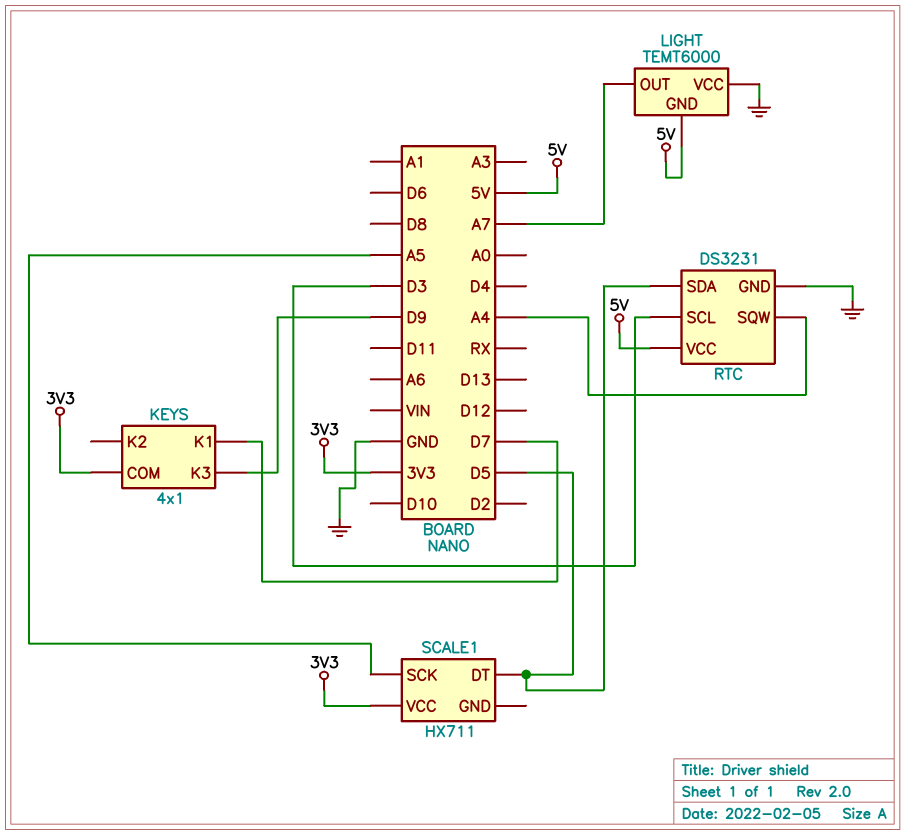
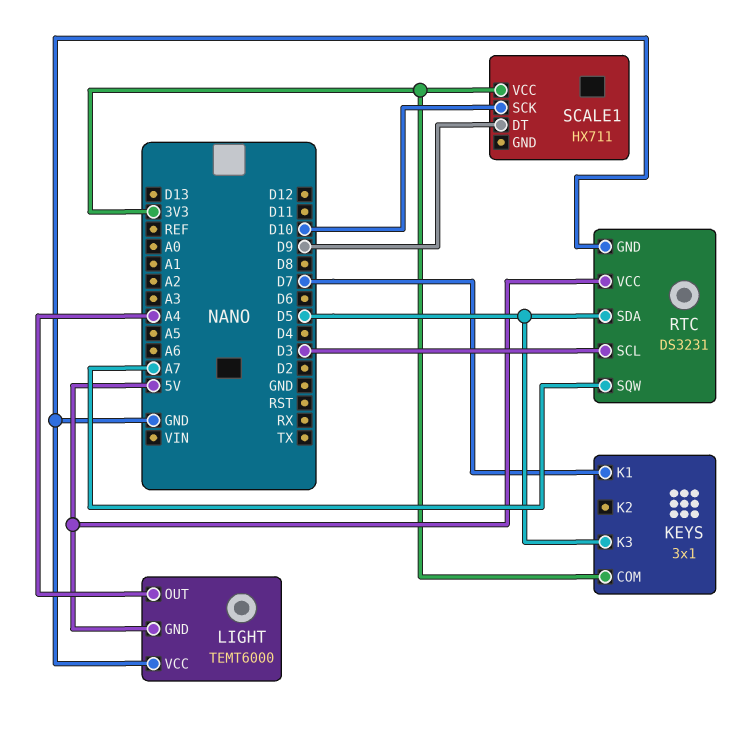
KEYS: 4x1 -> 3x1
KEYS pin K3: D9 -> D5
LIGHT pin OUT: A7 -> A4
RTC pin SQW: A4 -> A7
SCALE1 pin DT: D5 -> D9
SCALE1 pin SCK: A5 -> D10

